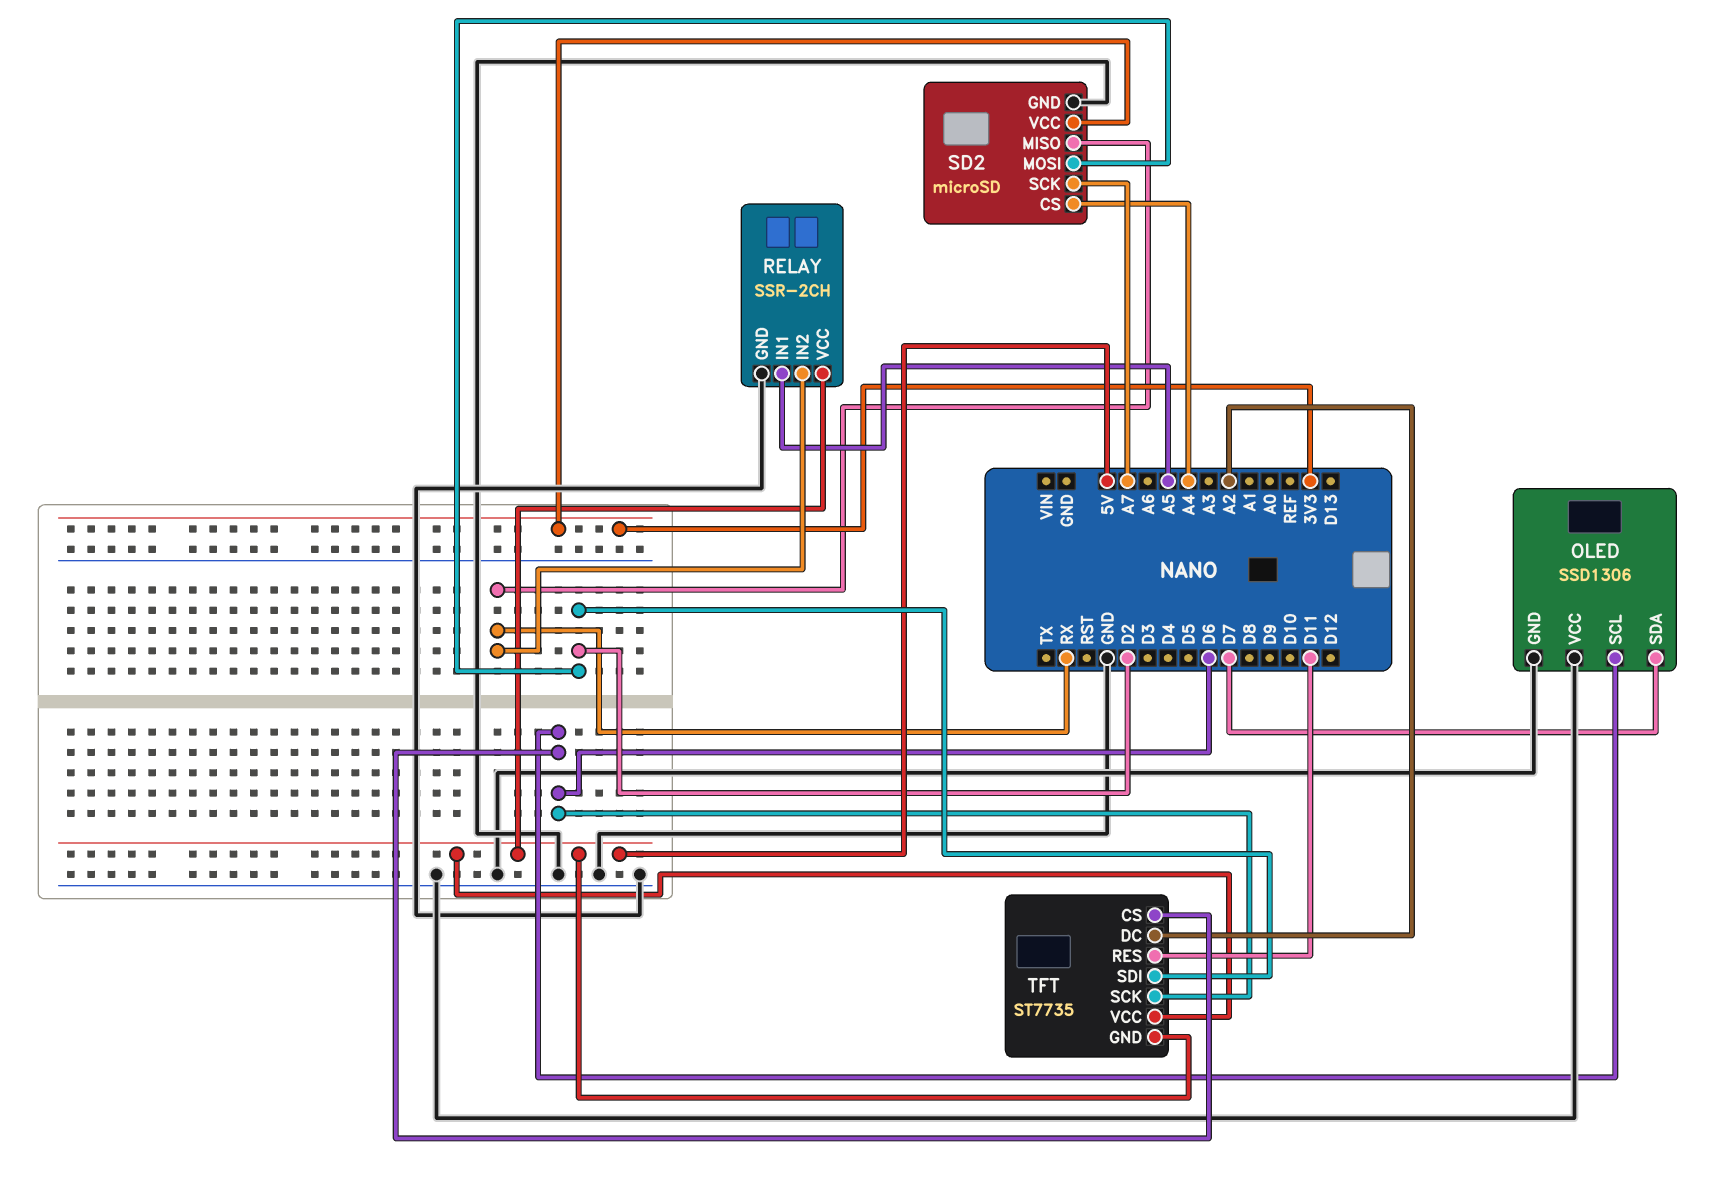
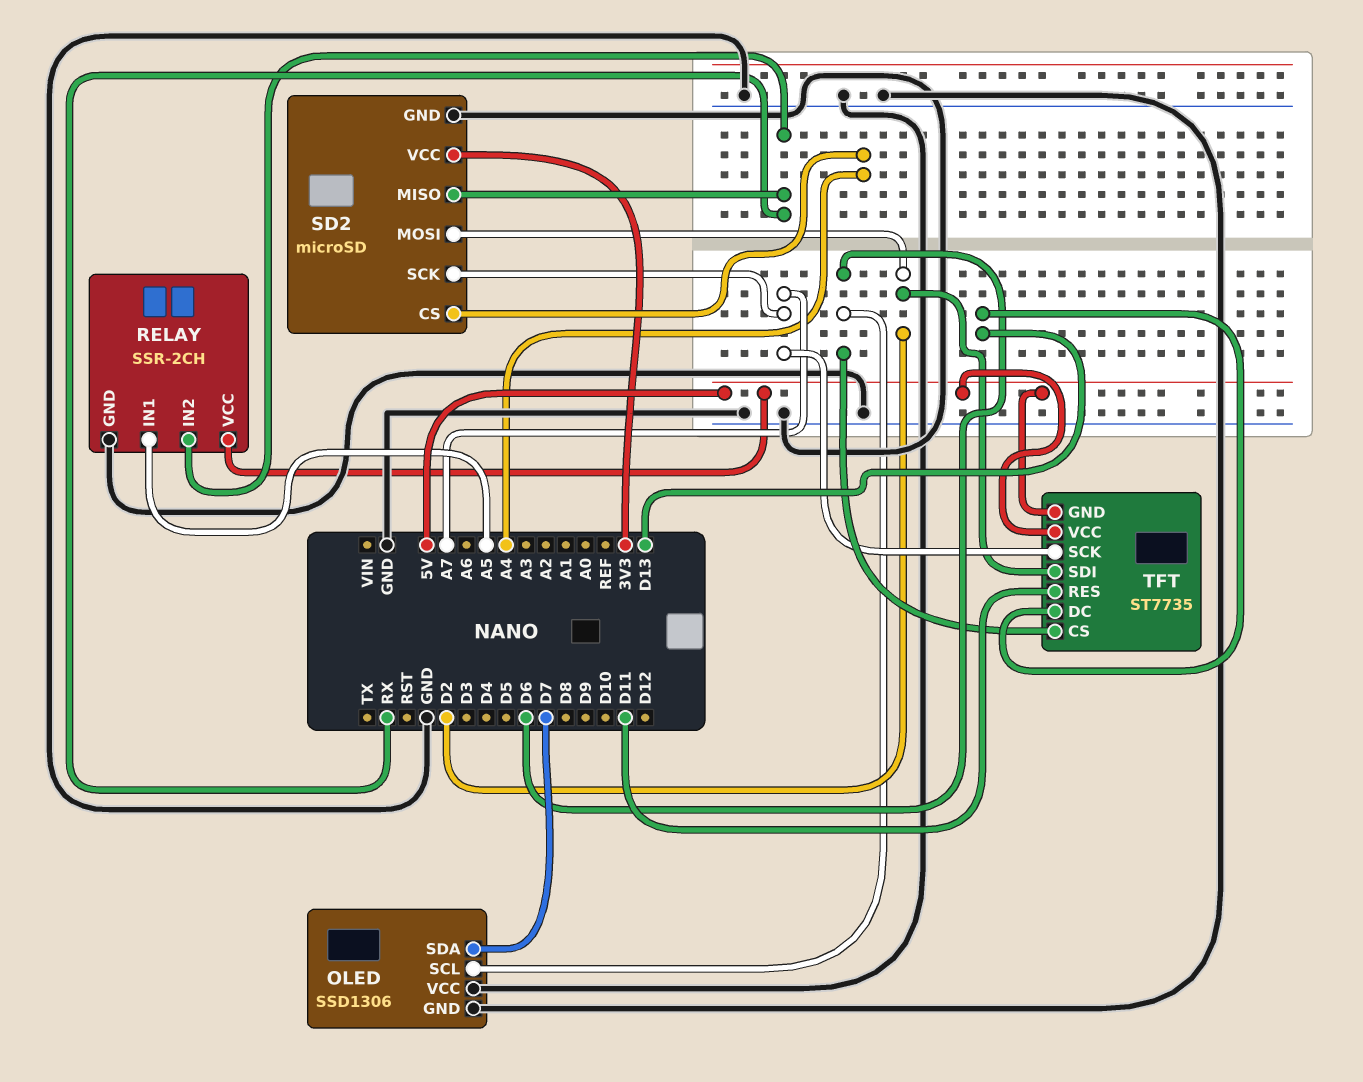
TFT pin DC: A2 -> D13
TFT pin SCK: D6 -> A7

